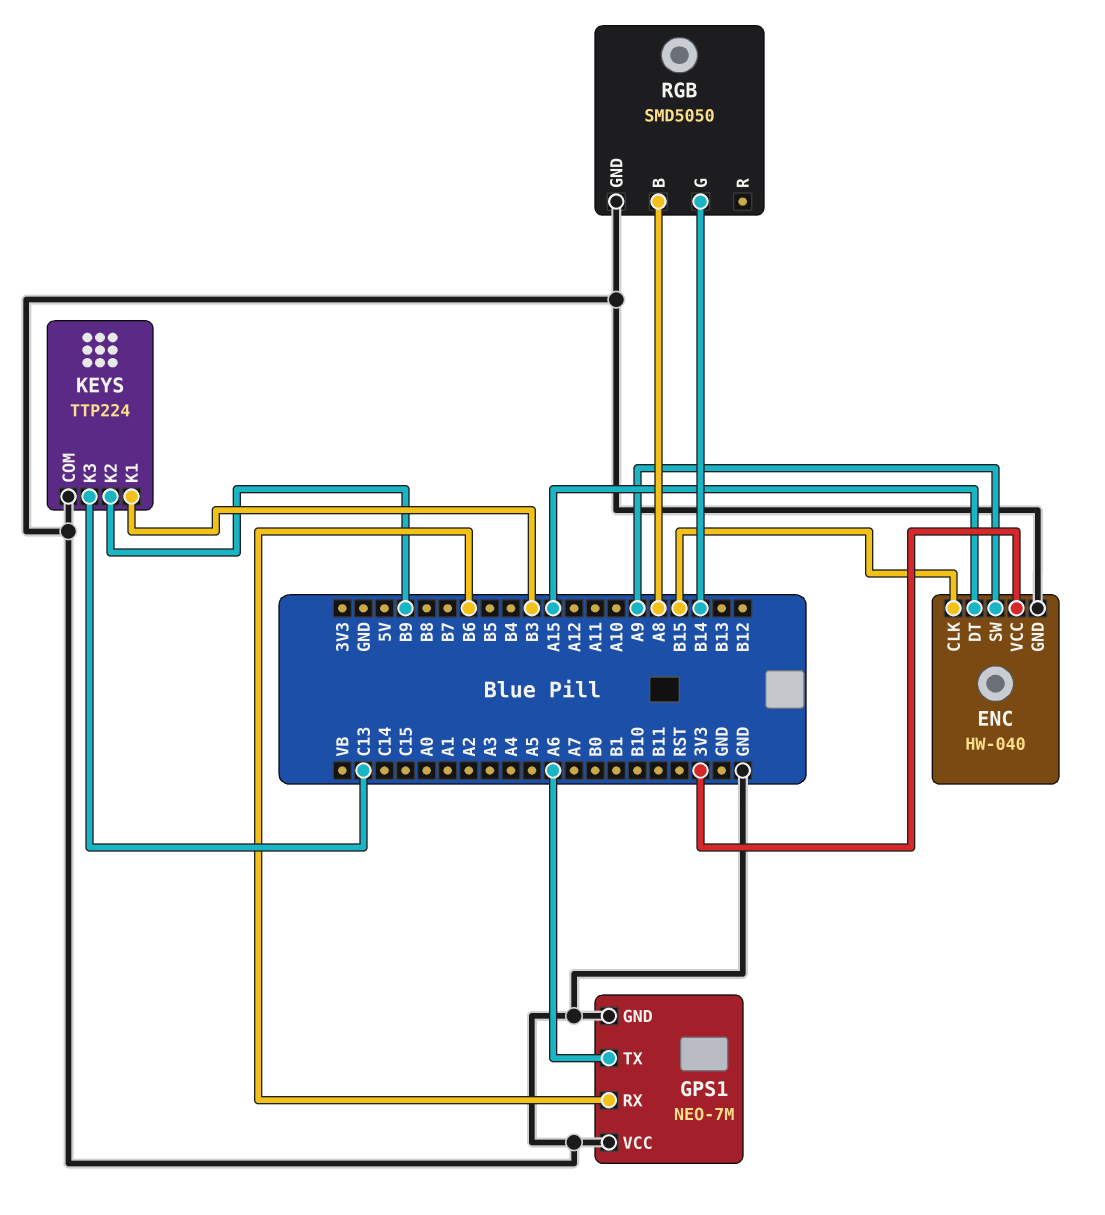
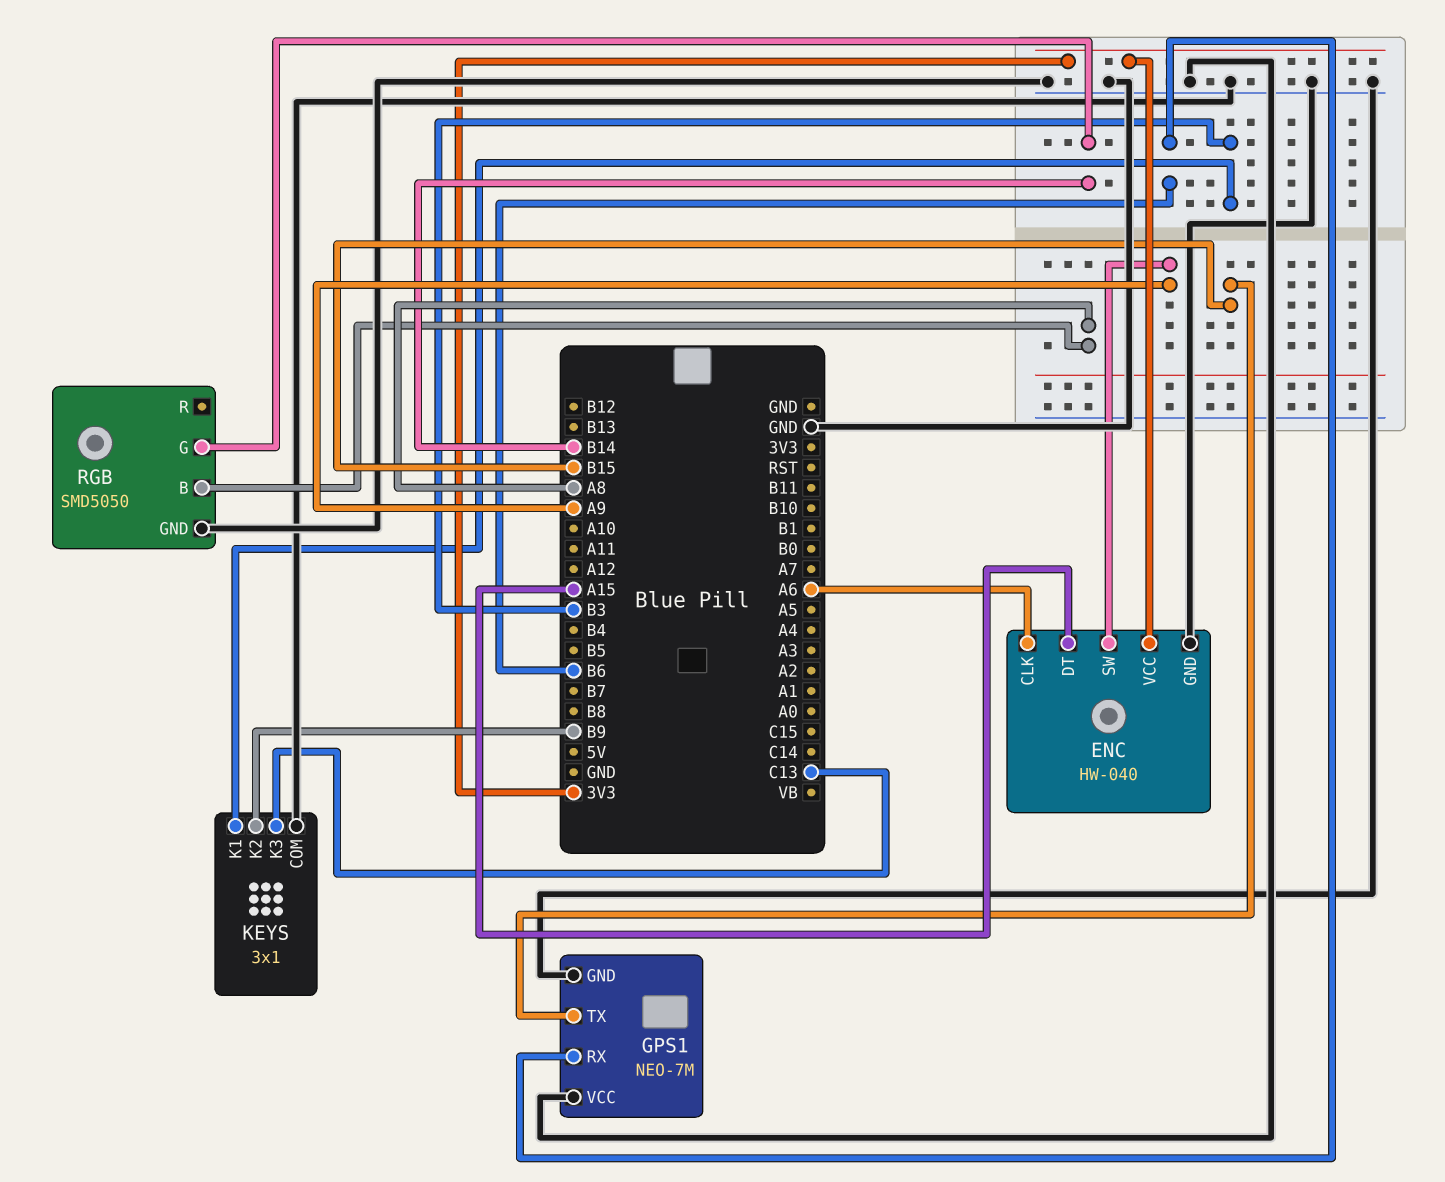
ENC pin CLK: B15 -> A6
GPS1 pin TX: A6 -> B15
KEYS: TTP224 -> 3x1

